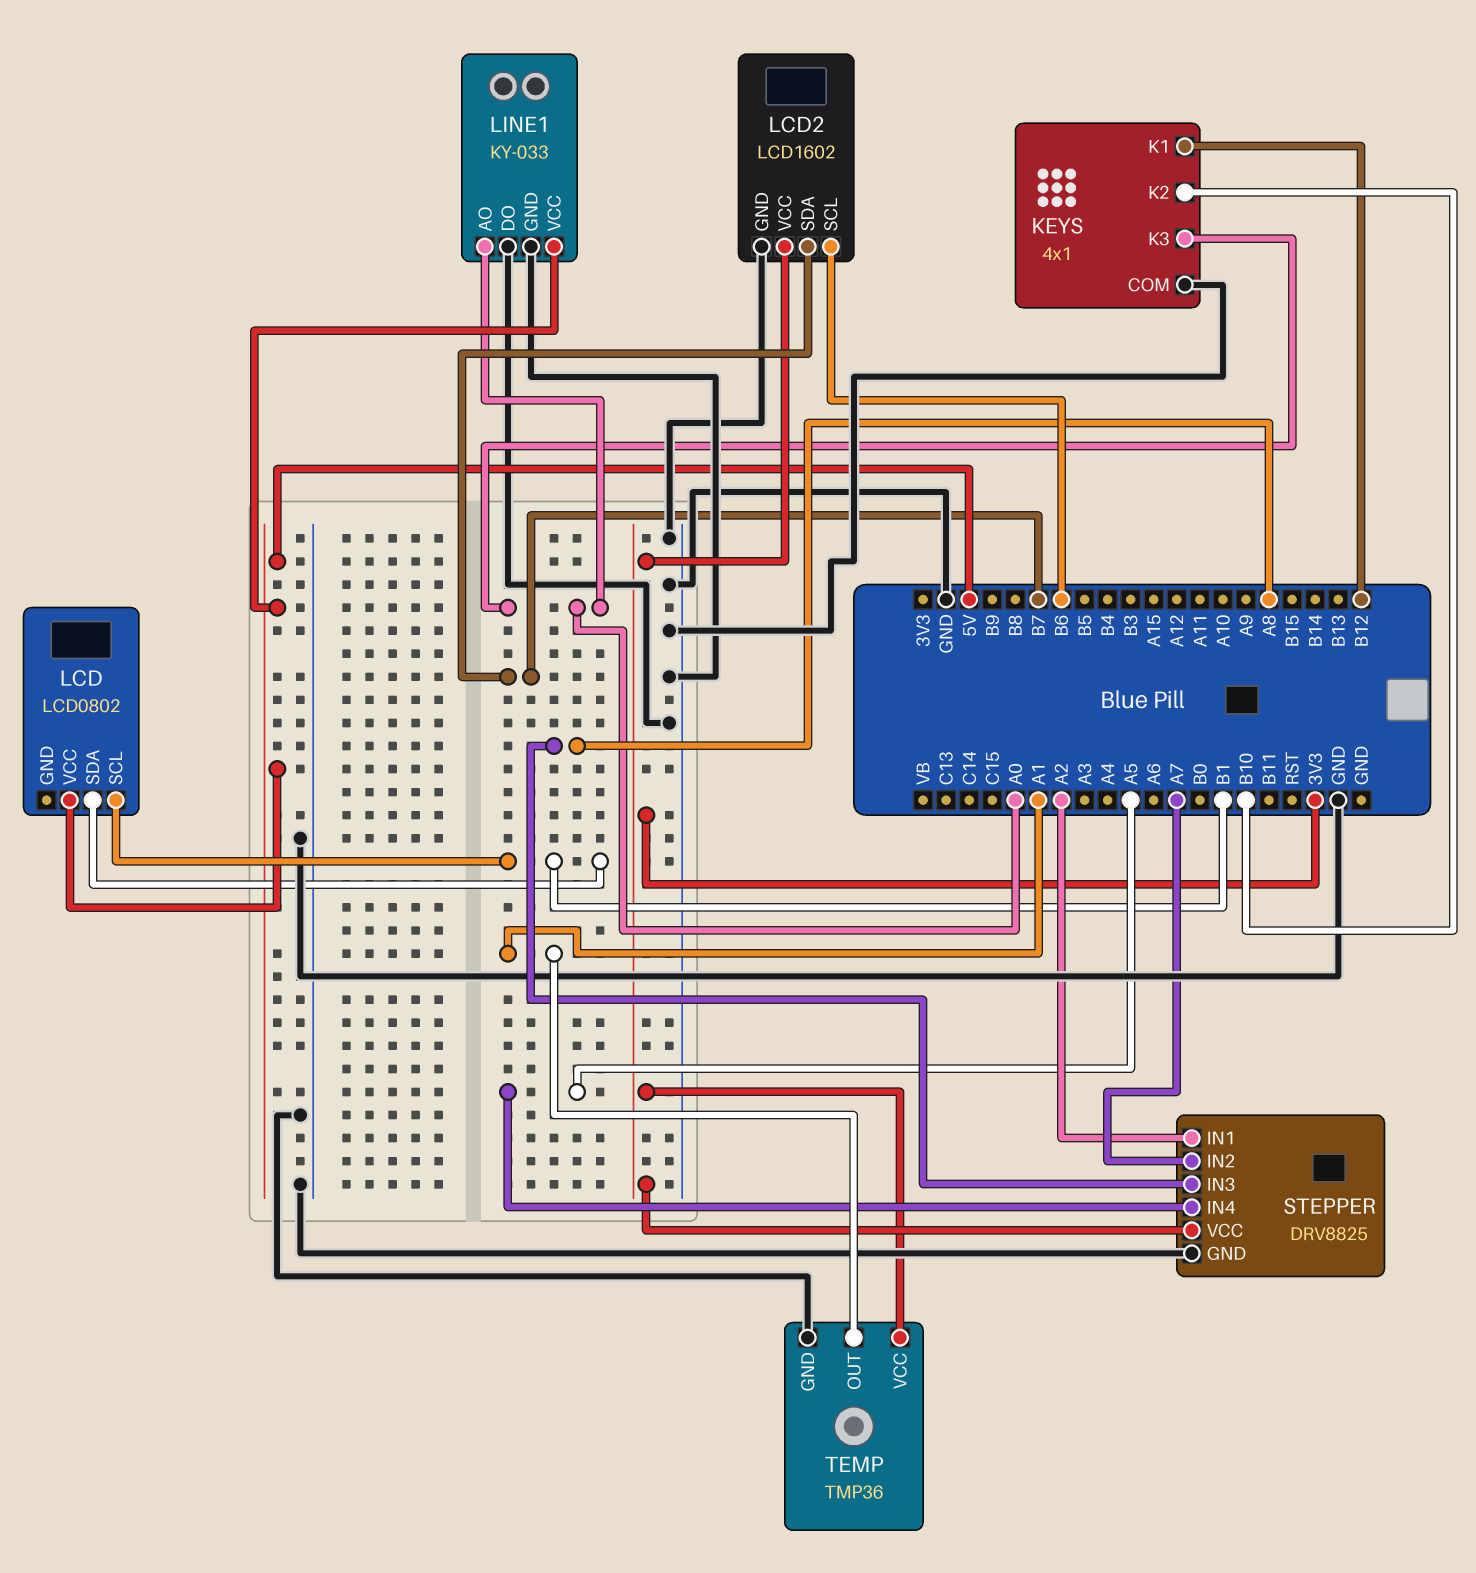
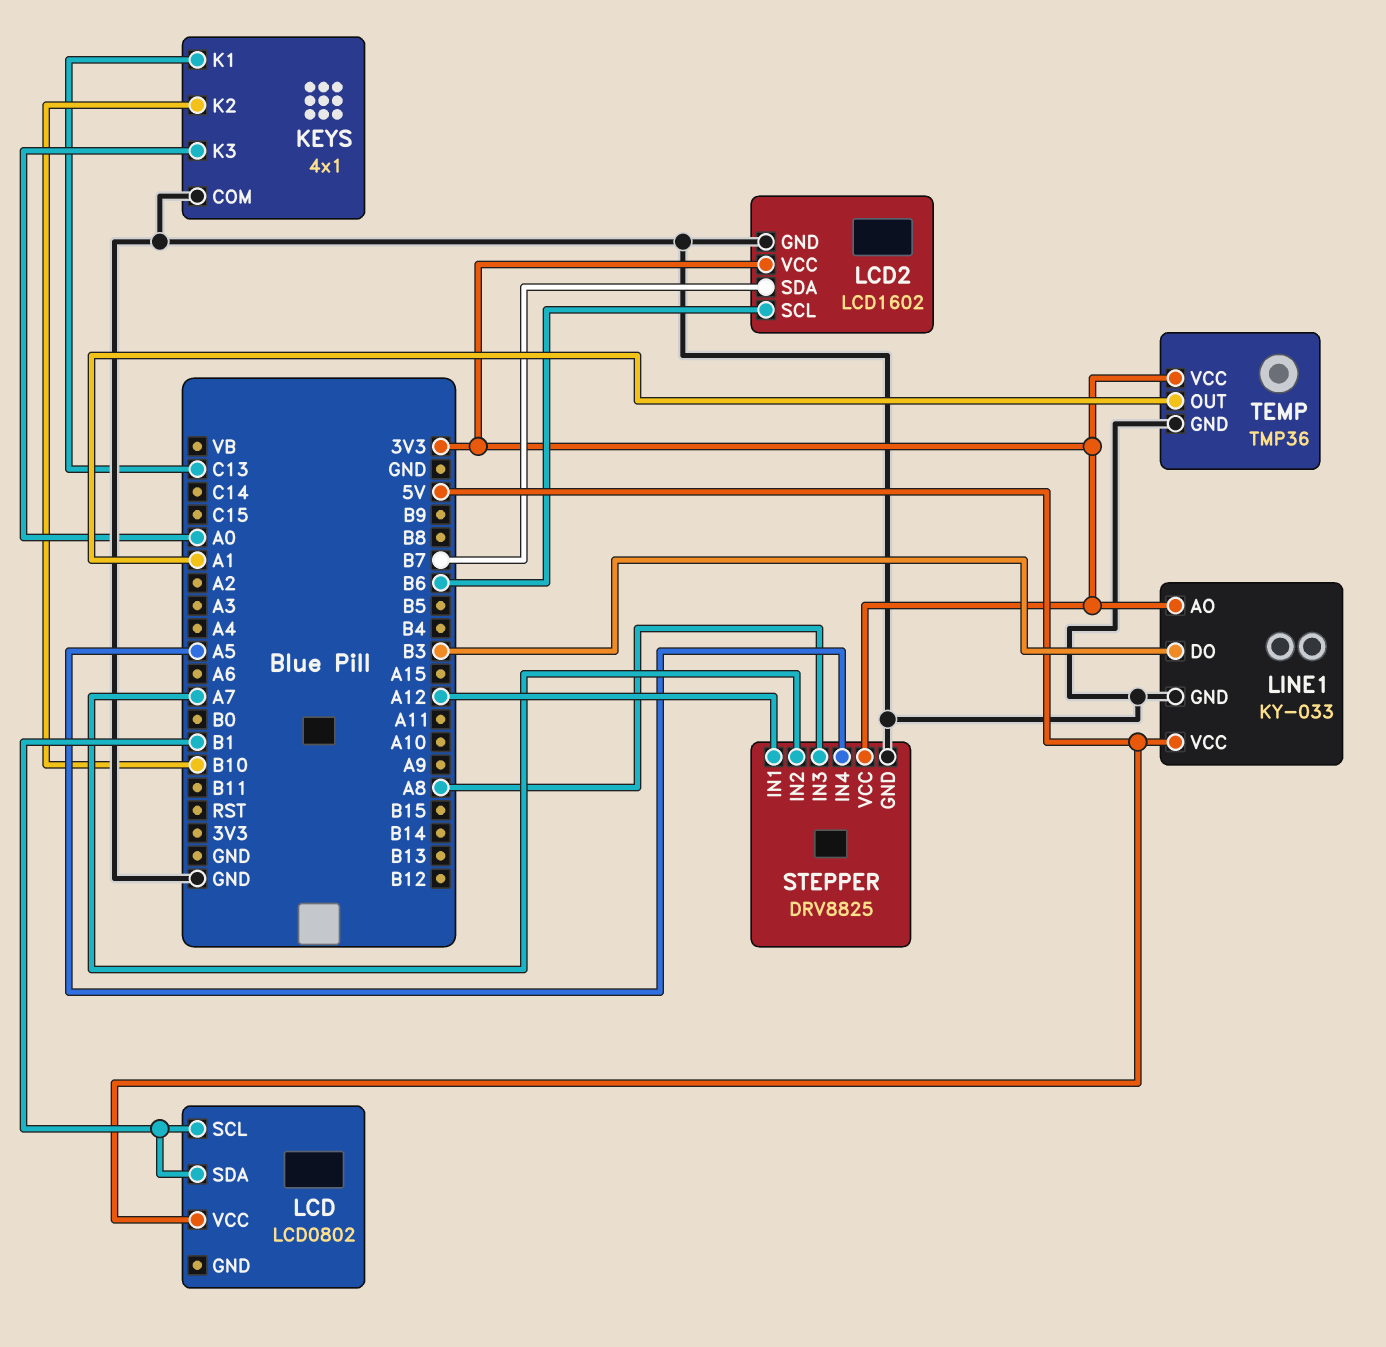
KEYS pin K1: B12 -> C13
LINE1 pin AO: A0 -> 3V3
LINE1 pin DO: GND -> B3
STEPPER pin IN1: A2 -> A12

